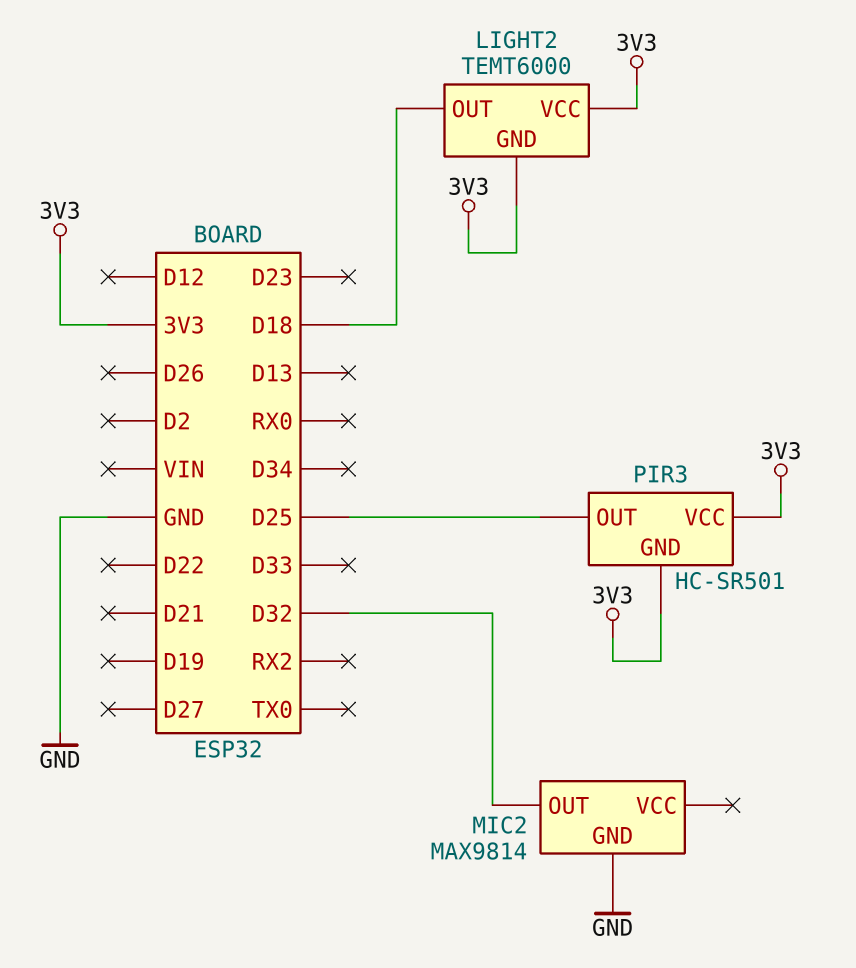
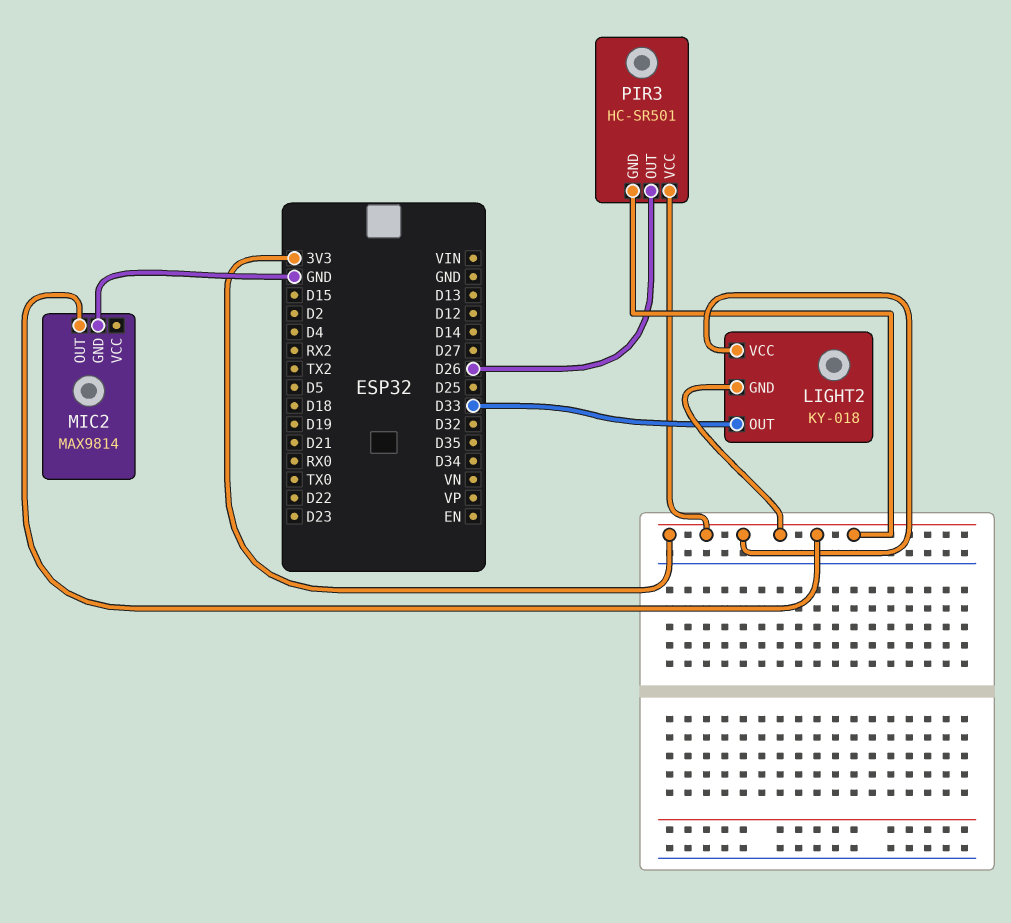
LIGHT2: TEMT6000 -> KY-018
LIGHT2 pin OUT: D18 -> D33
MIC2 pin OUT: D32 -> 3V3
PIR3 pin OUT: D25 -> D26

